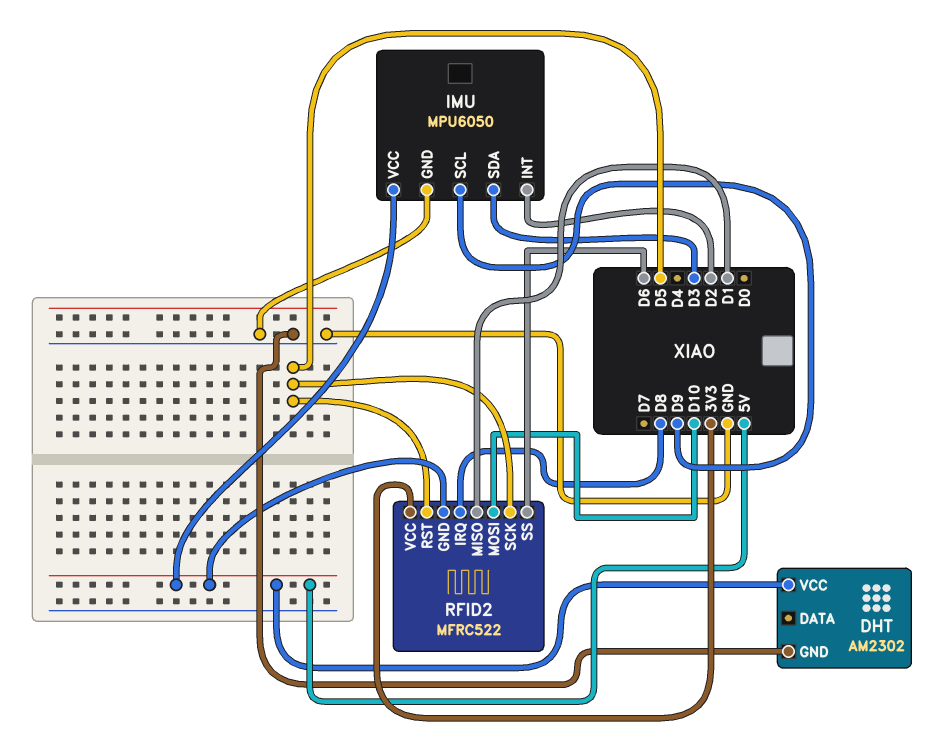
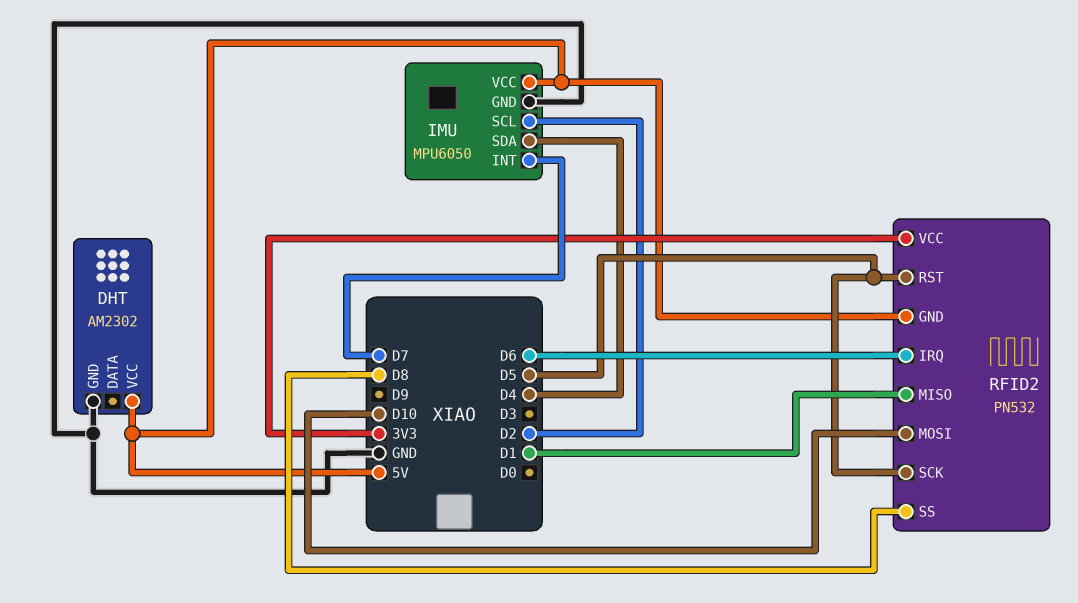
IMU pin INT: D2 -> D7
IMU pin SCL: D9 -> D2
IMU pin SDA: D3 -> D4
RFID2: MFRC522 -> PN532
RFID2 pin IRQ: D8 -> D6
RFID2 pin SS: D6 -> D8

